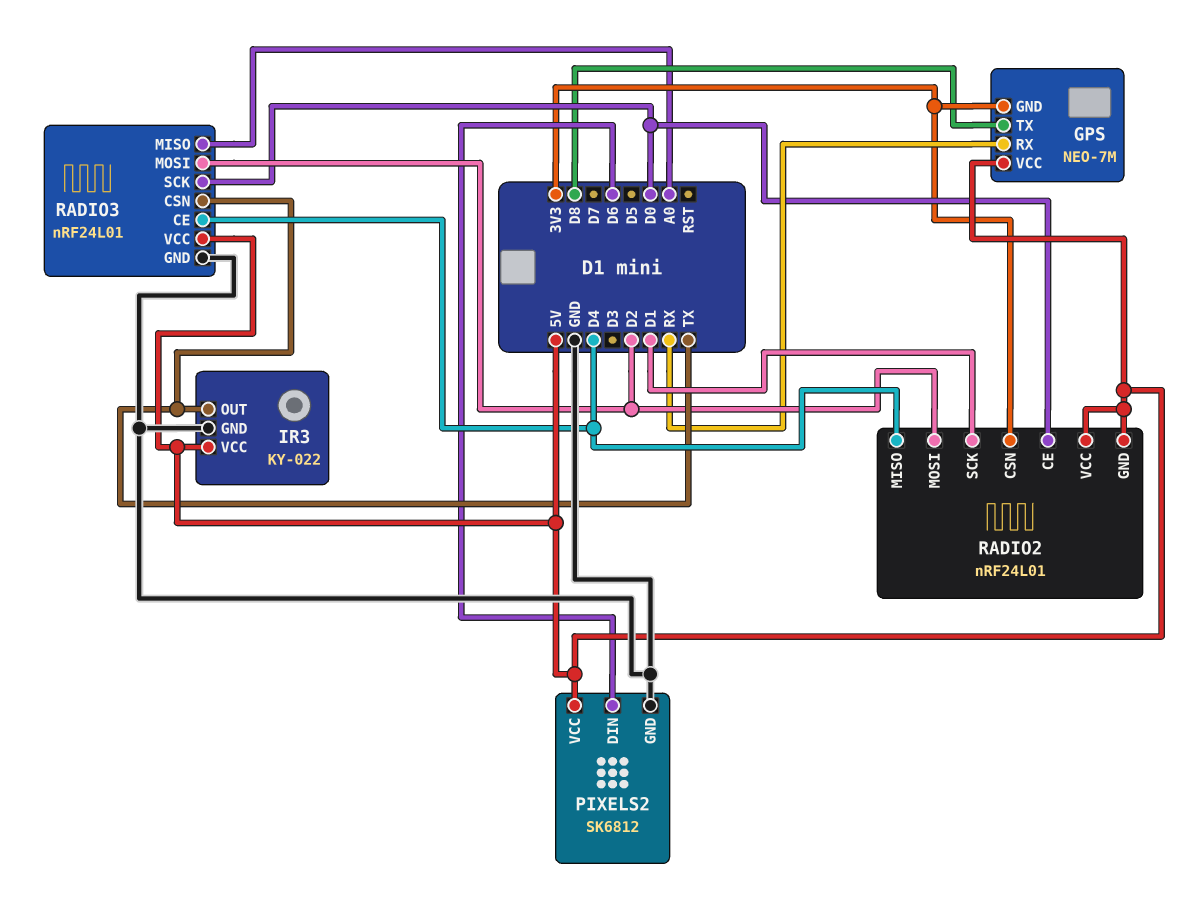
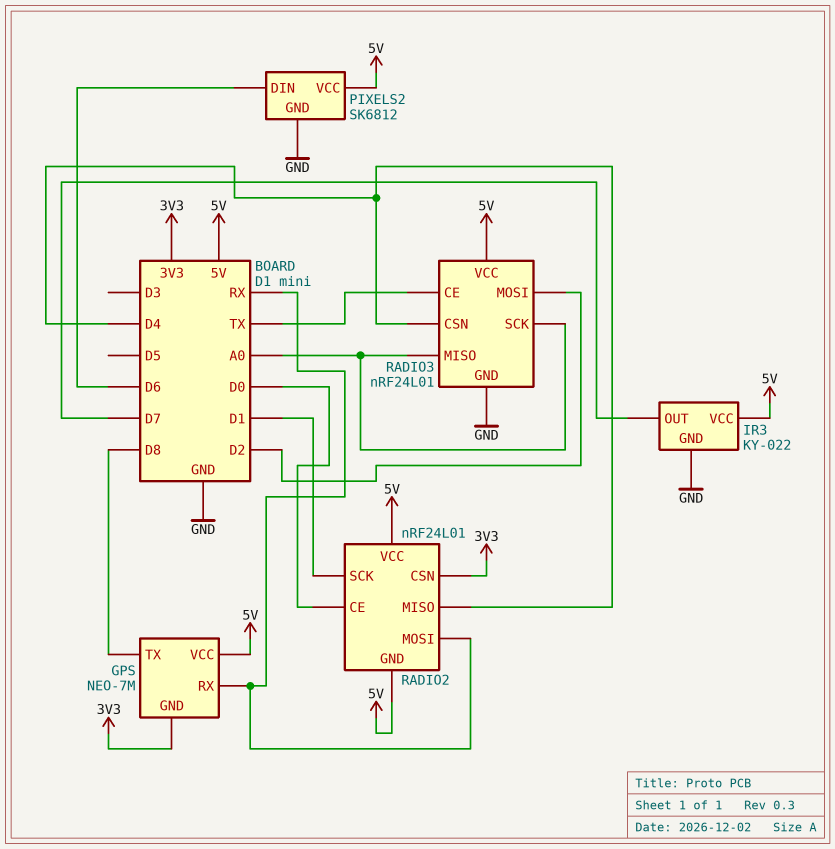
IR3 pin OUT: TX -> D7
RADIO2 pin MOSI: D2 -> RX
RADIO3 pin CE: D4 -> TX
RADIO3 pin CSN: TX -> D4
RADIO3 pin SCK: D0 -> A0

